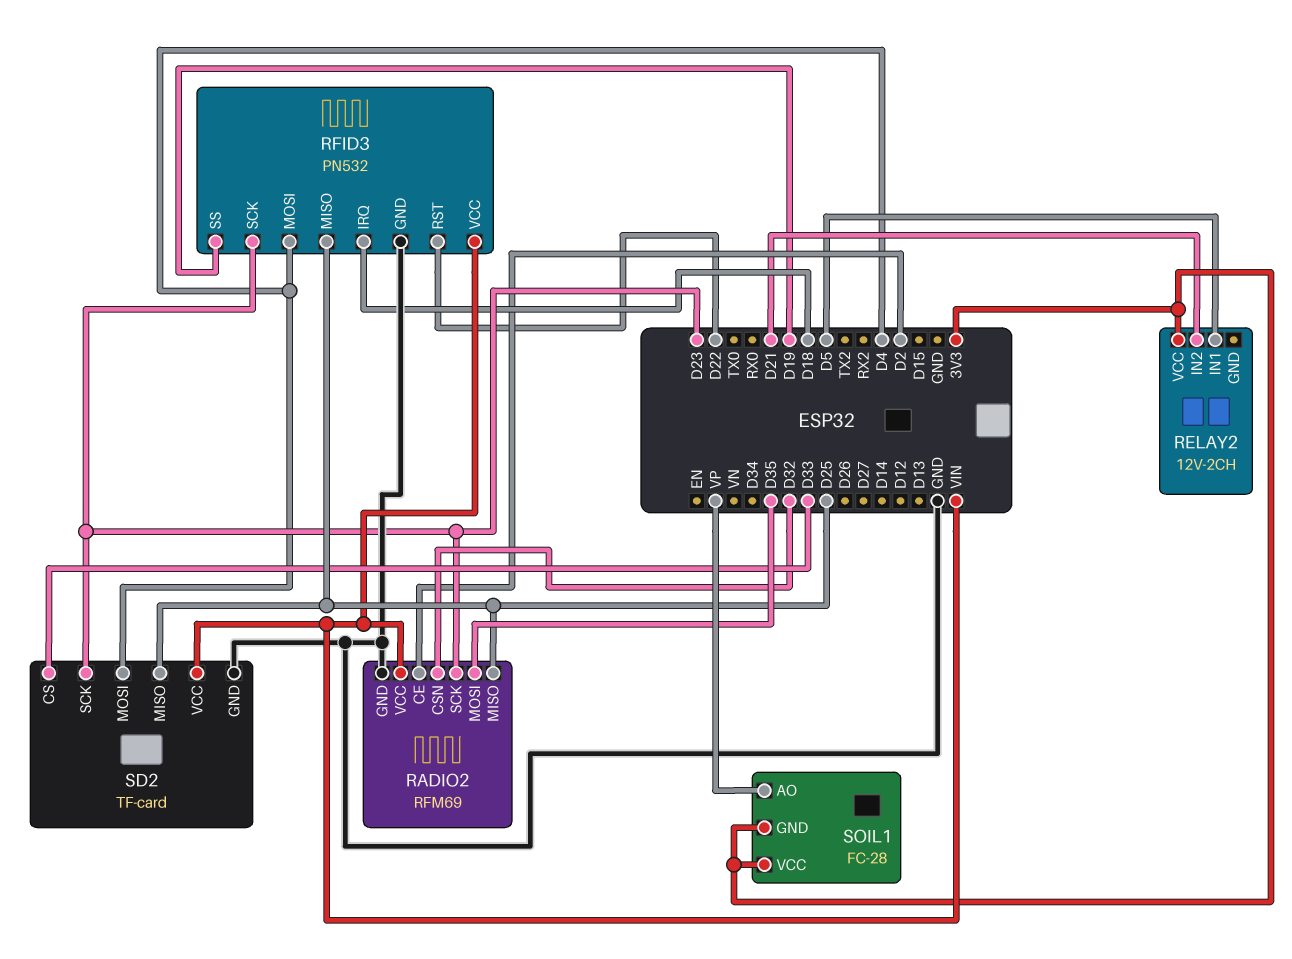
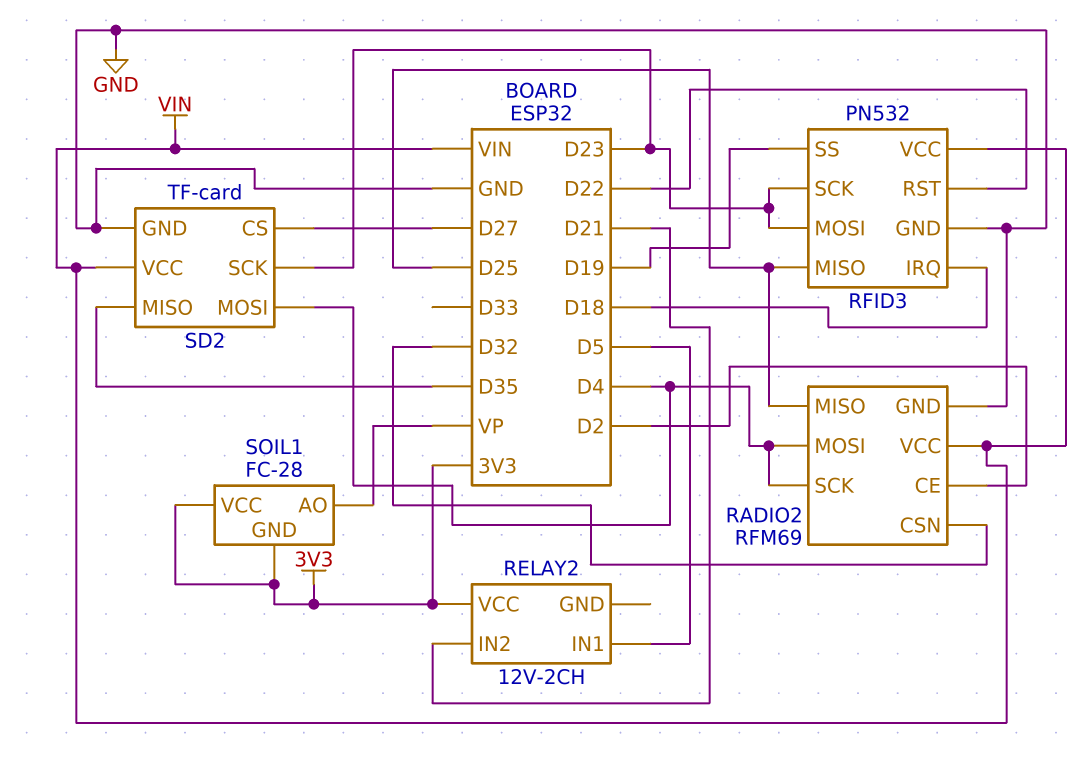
RADIO2 pin MOSI: D35 -> D4
RADIO2 pin SCK: D23 -> D4
RFID3 pin MOSI: D4 -> D23
SD2 pin CS: D33 -> D27
SD2 pin MISO: D25 -> D35

